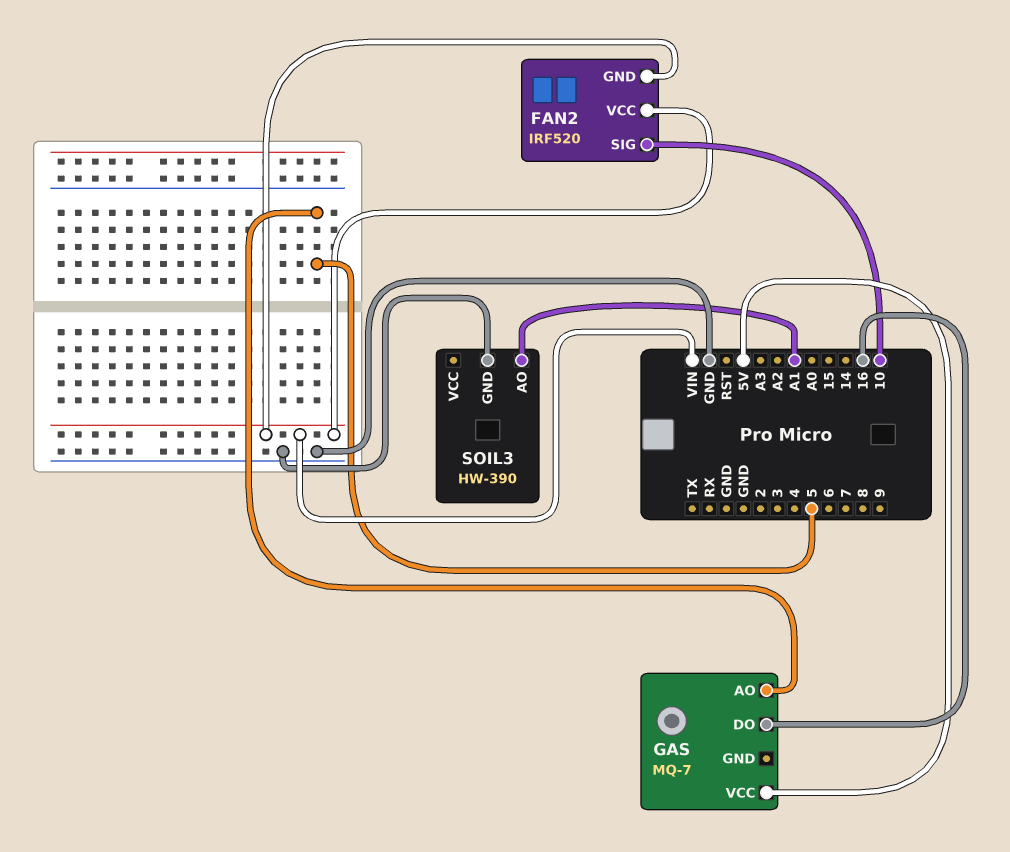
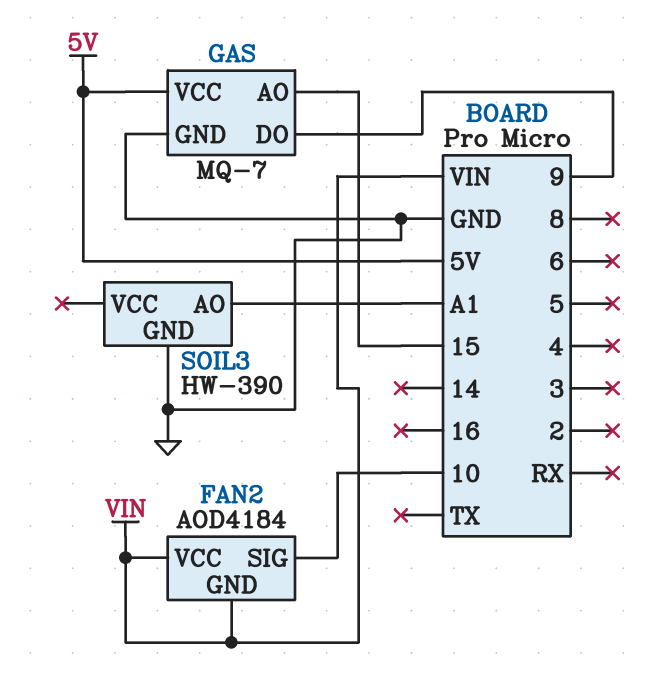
FAN2: IRF520 -> AOD4184
GAS pin AO: 5 -> 15
GAS pin DO: 16 -> 9
GAS pin GND: none -> GND

